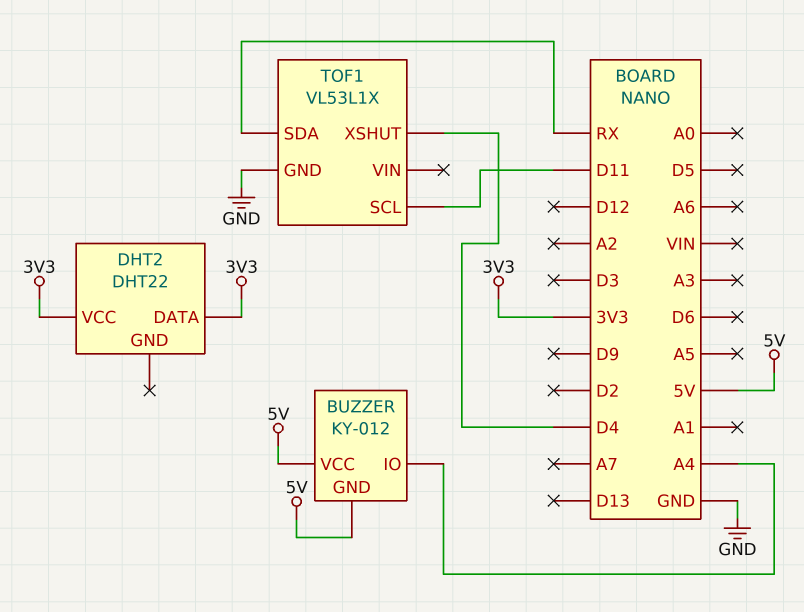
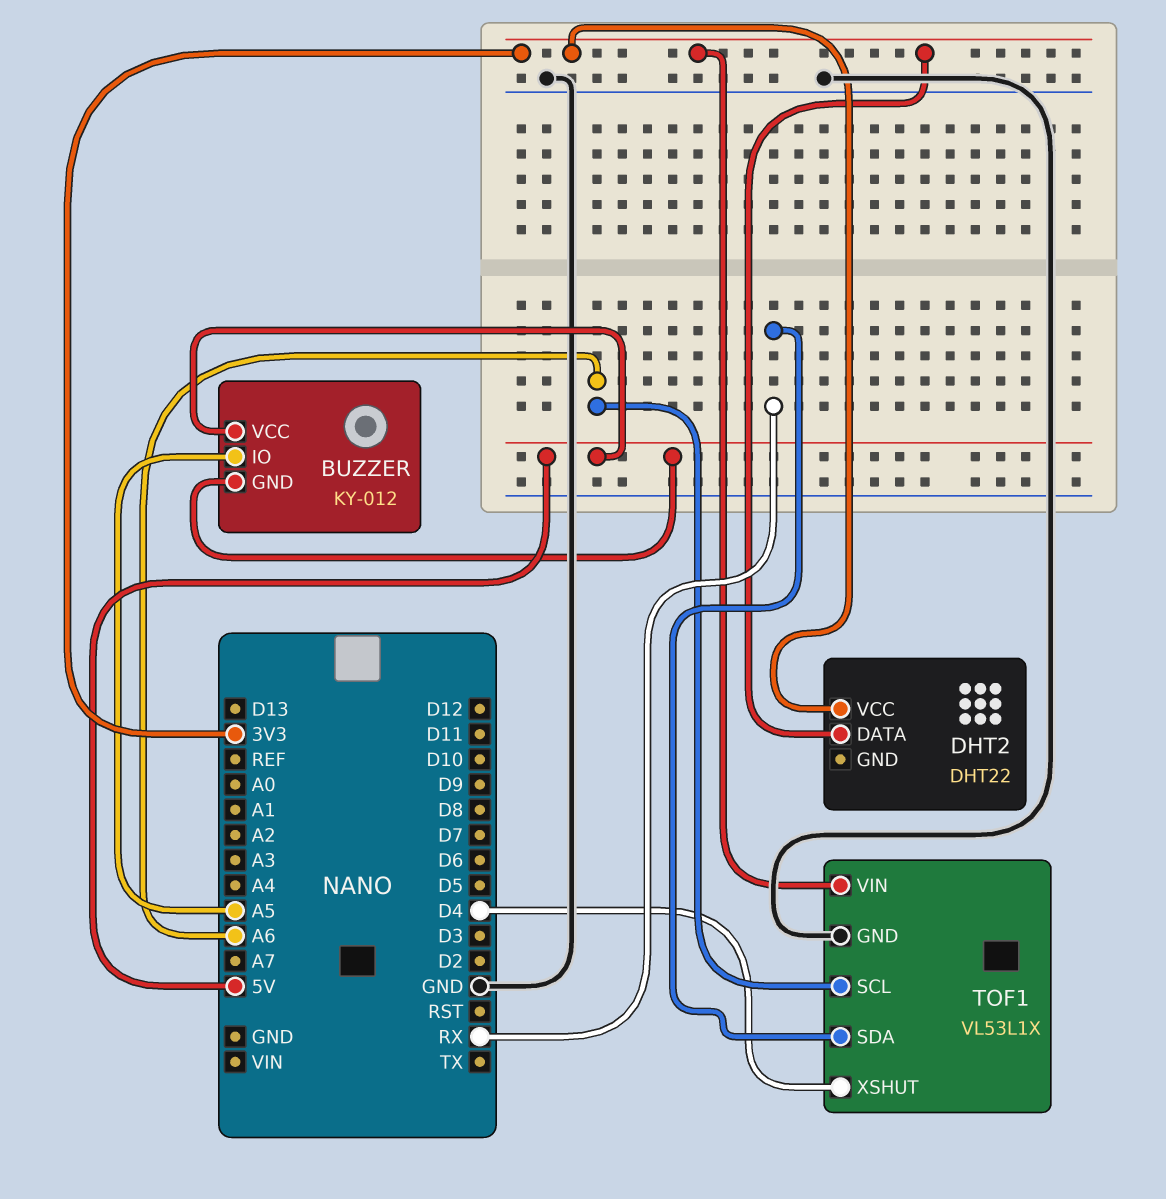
BUZZER pin IO: A4 -> A5
TOF1 pin SCL: D11 -> A6
TOF1 pin VIN: none -> 3V3

